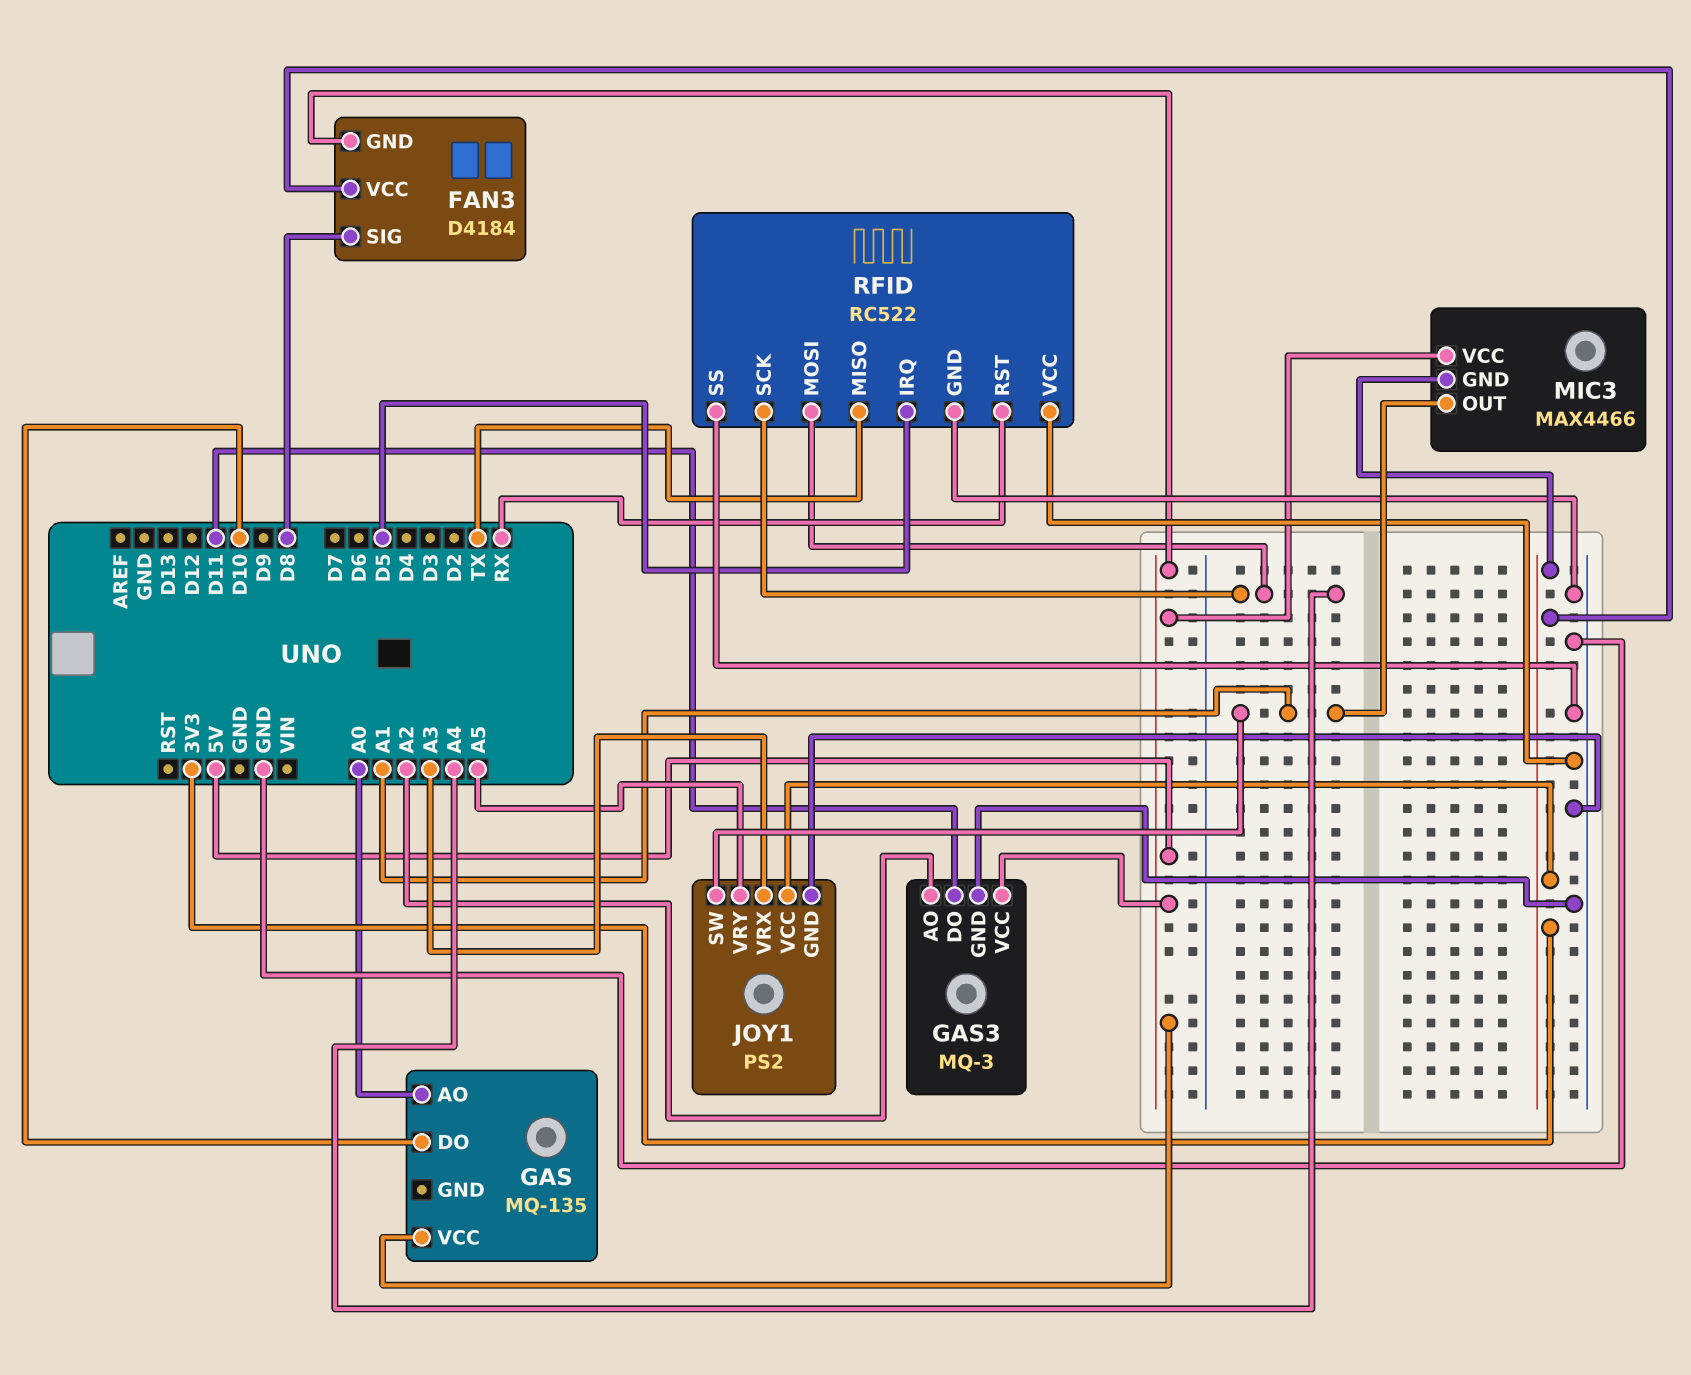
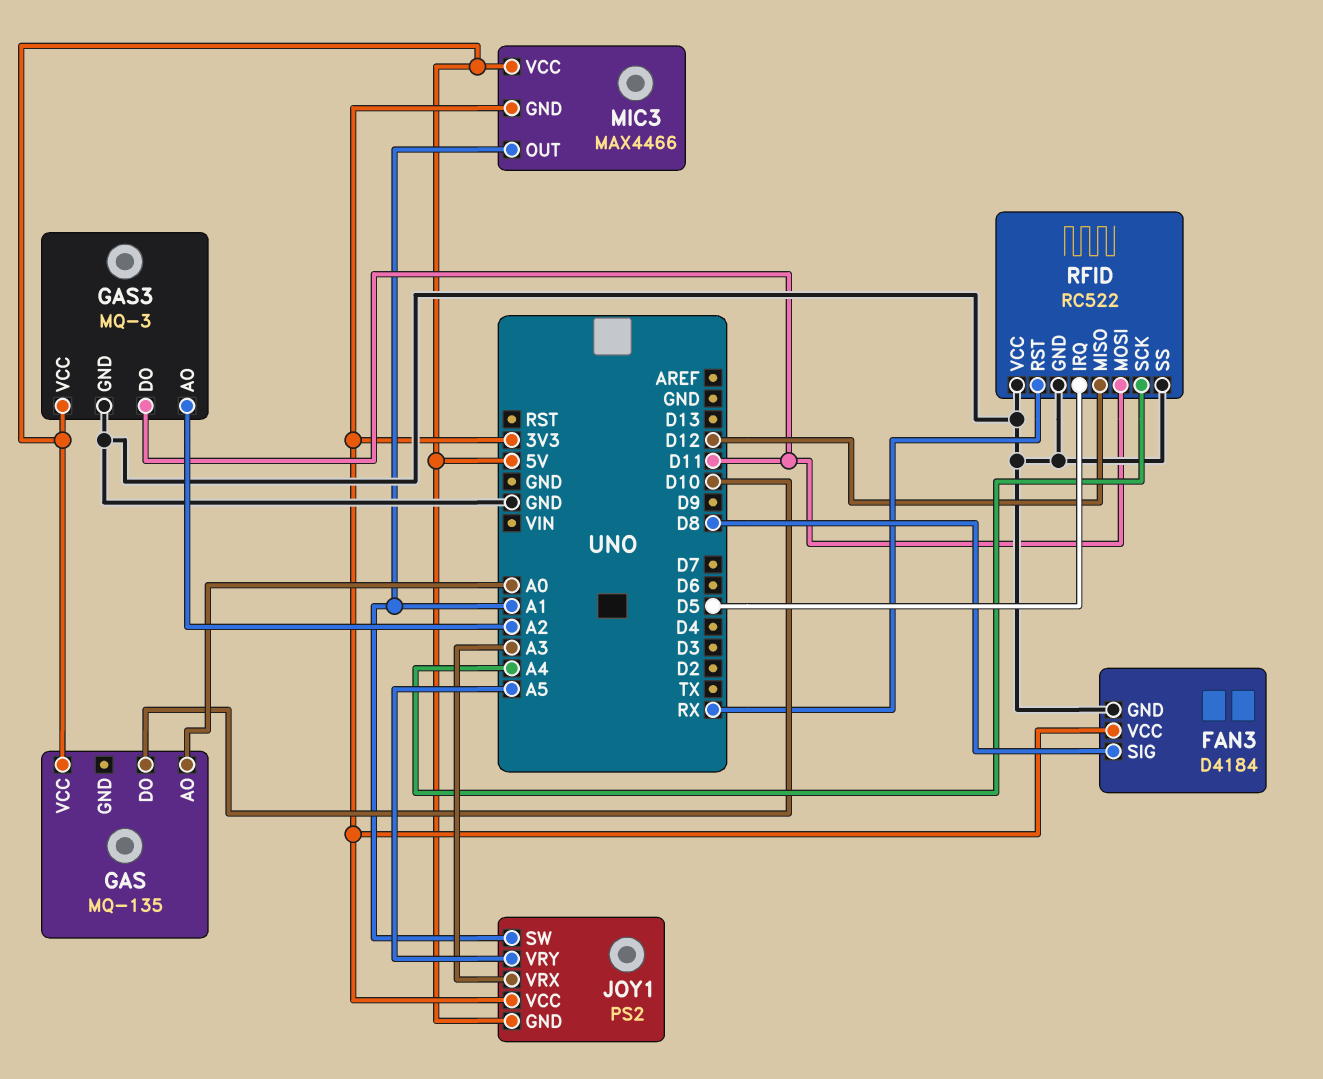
FAN3 pin GND: 5V -> GND
JOY1 pin GND: GND -> 5V
RFID pin MISO: TX -> D12
RFID pin MOSI: A4 -> D11

